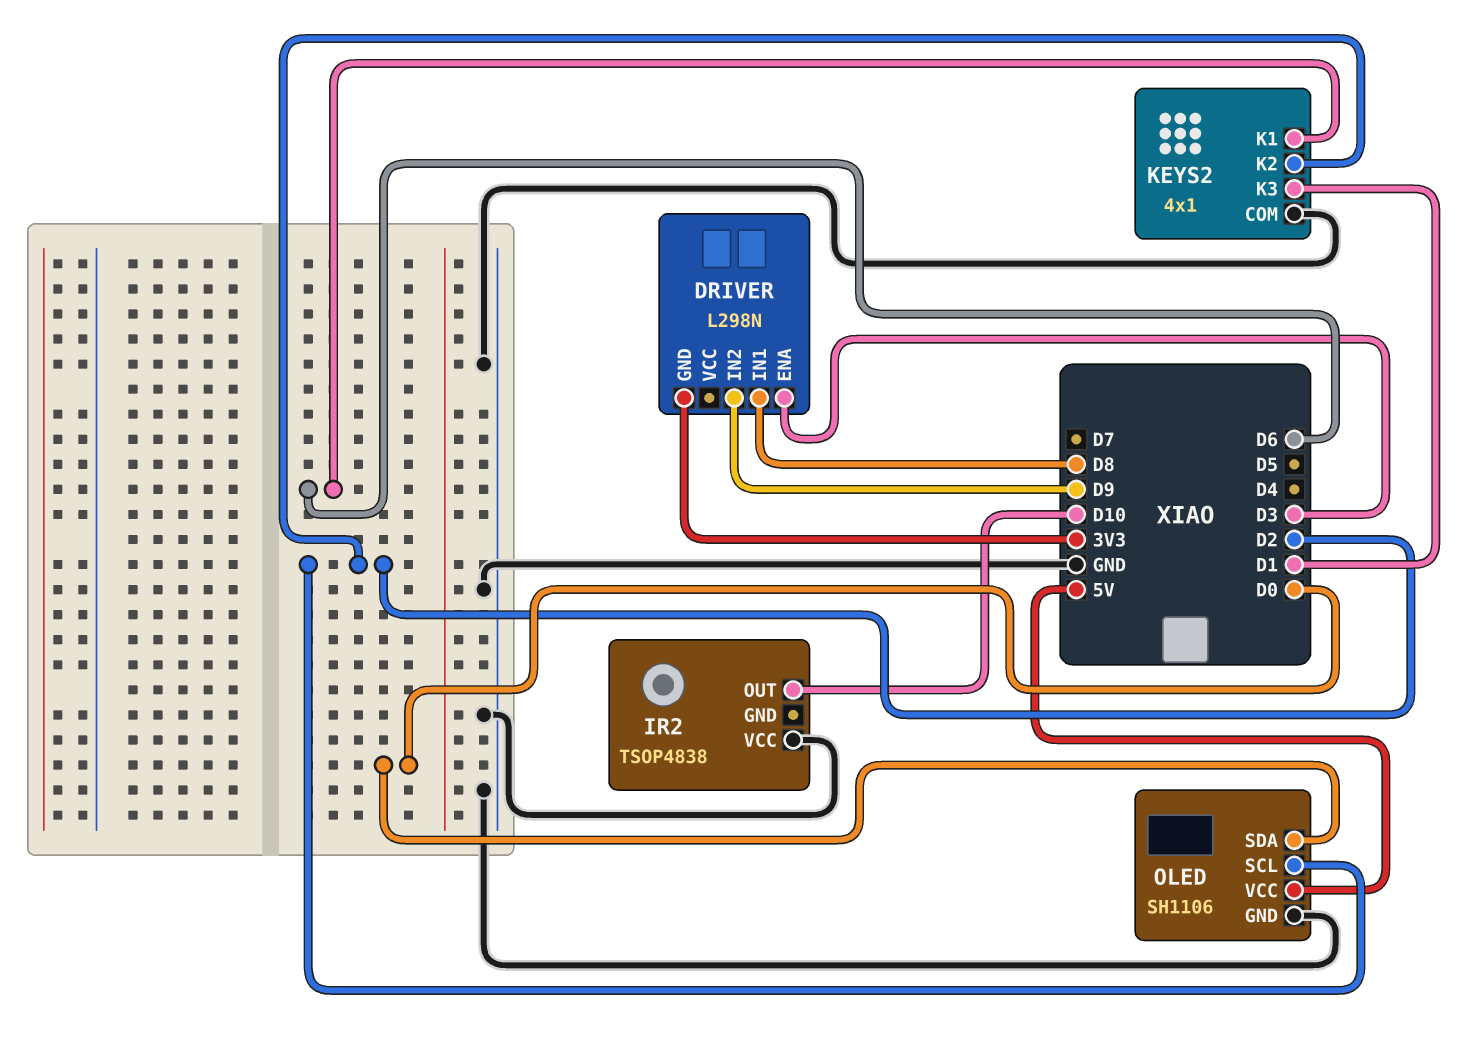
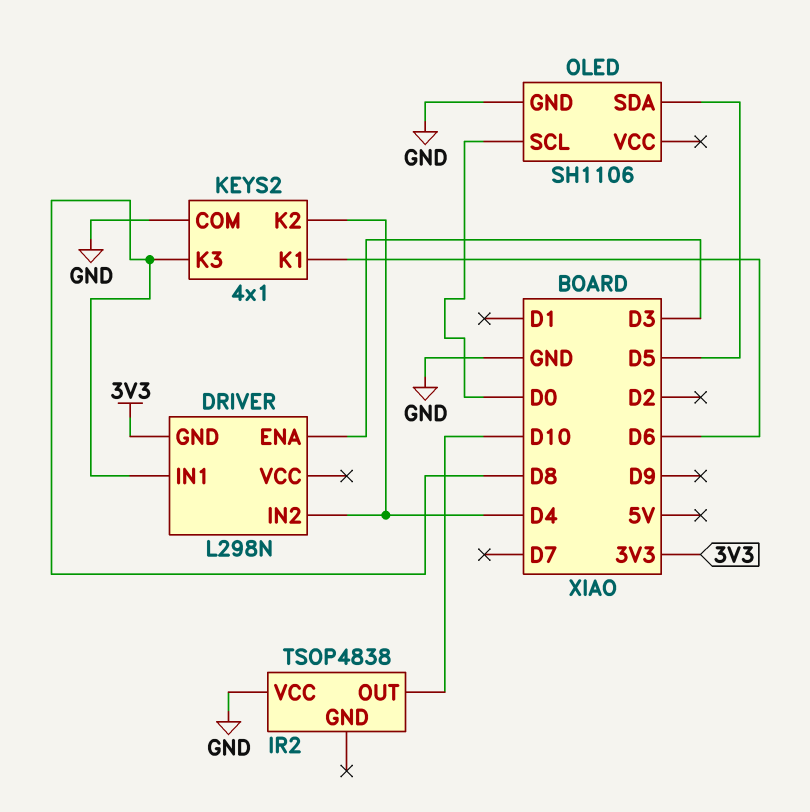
DRIVER pin IN2: D9 -> D4
KEYS2 pin K2: D2 -> D4
KEYS2 pin K3: D1 -> D8
OLED pin SCL: D2 -> D0
OLED pin SDA: D0 -> D5
OLED pin VCC: 5V -> none

